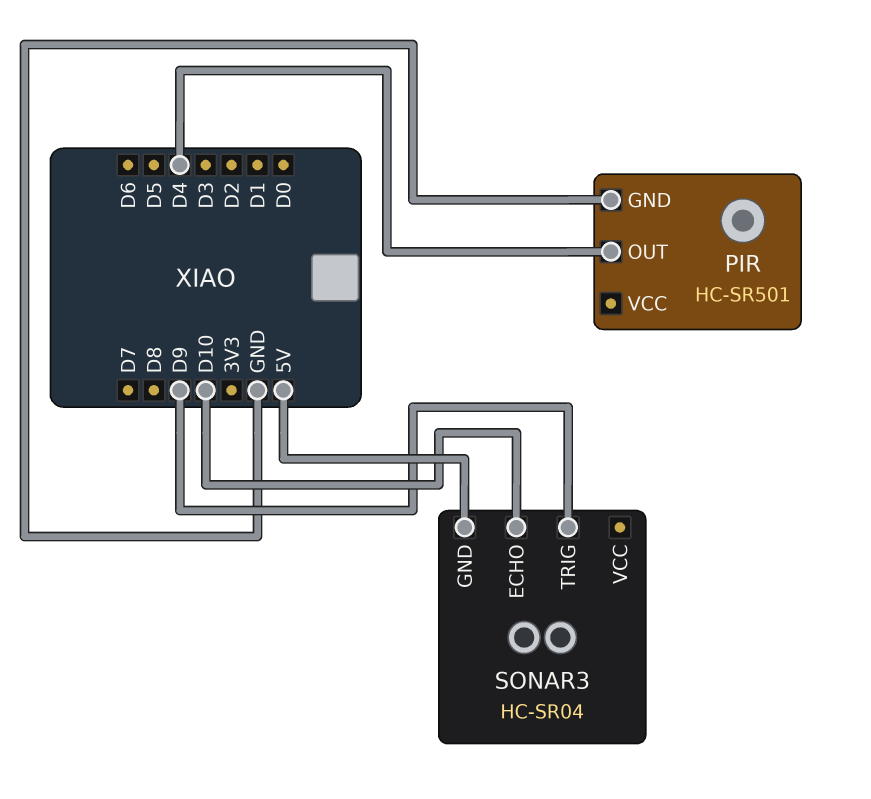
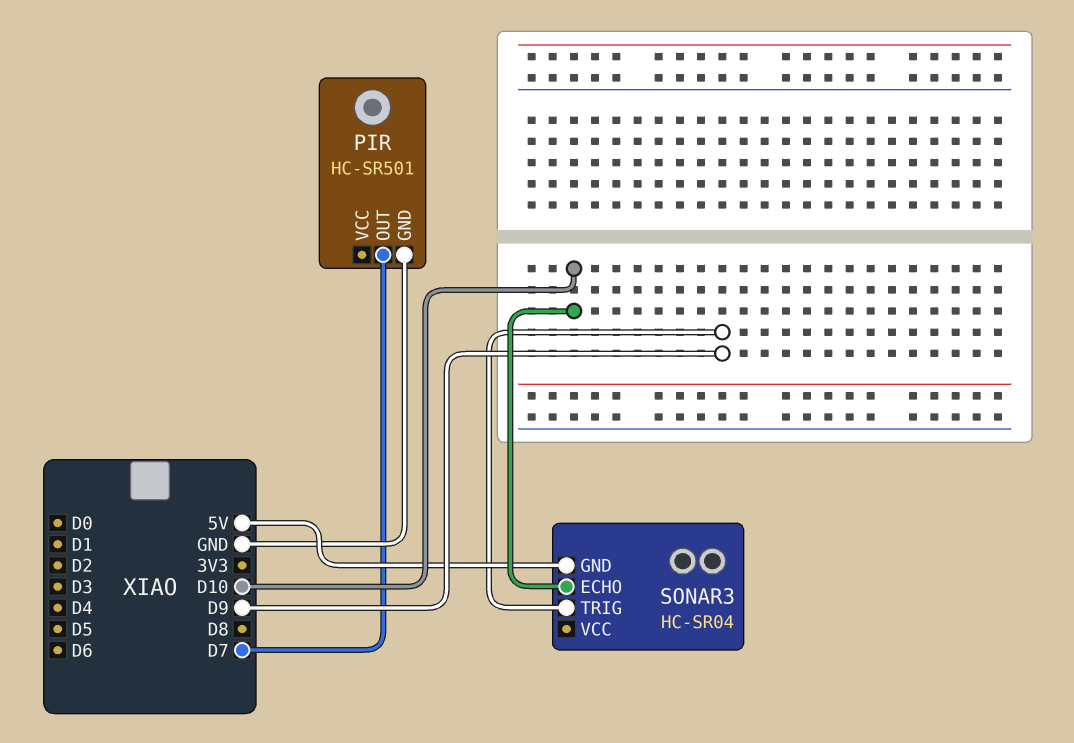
PIR pin OUT: D4 -> D7

